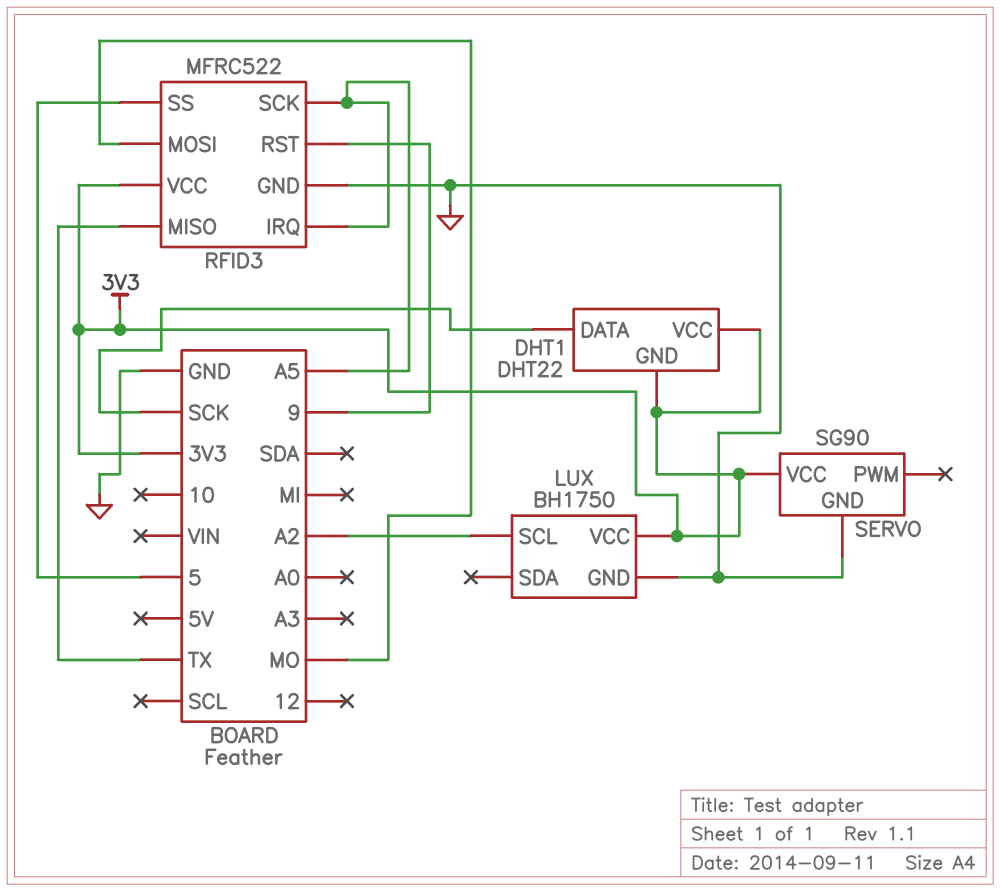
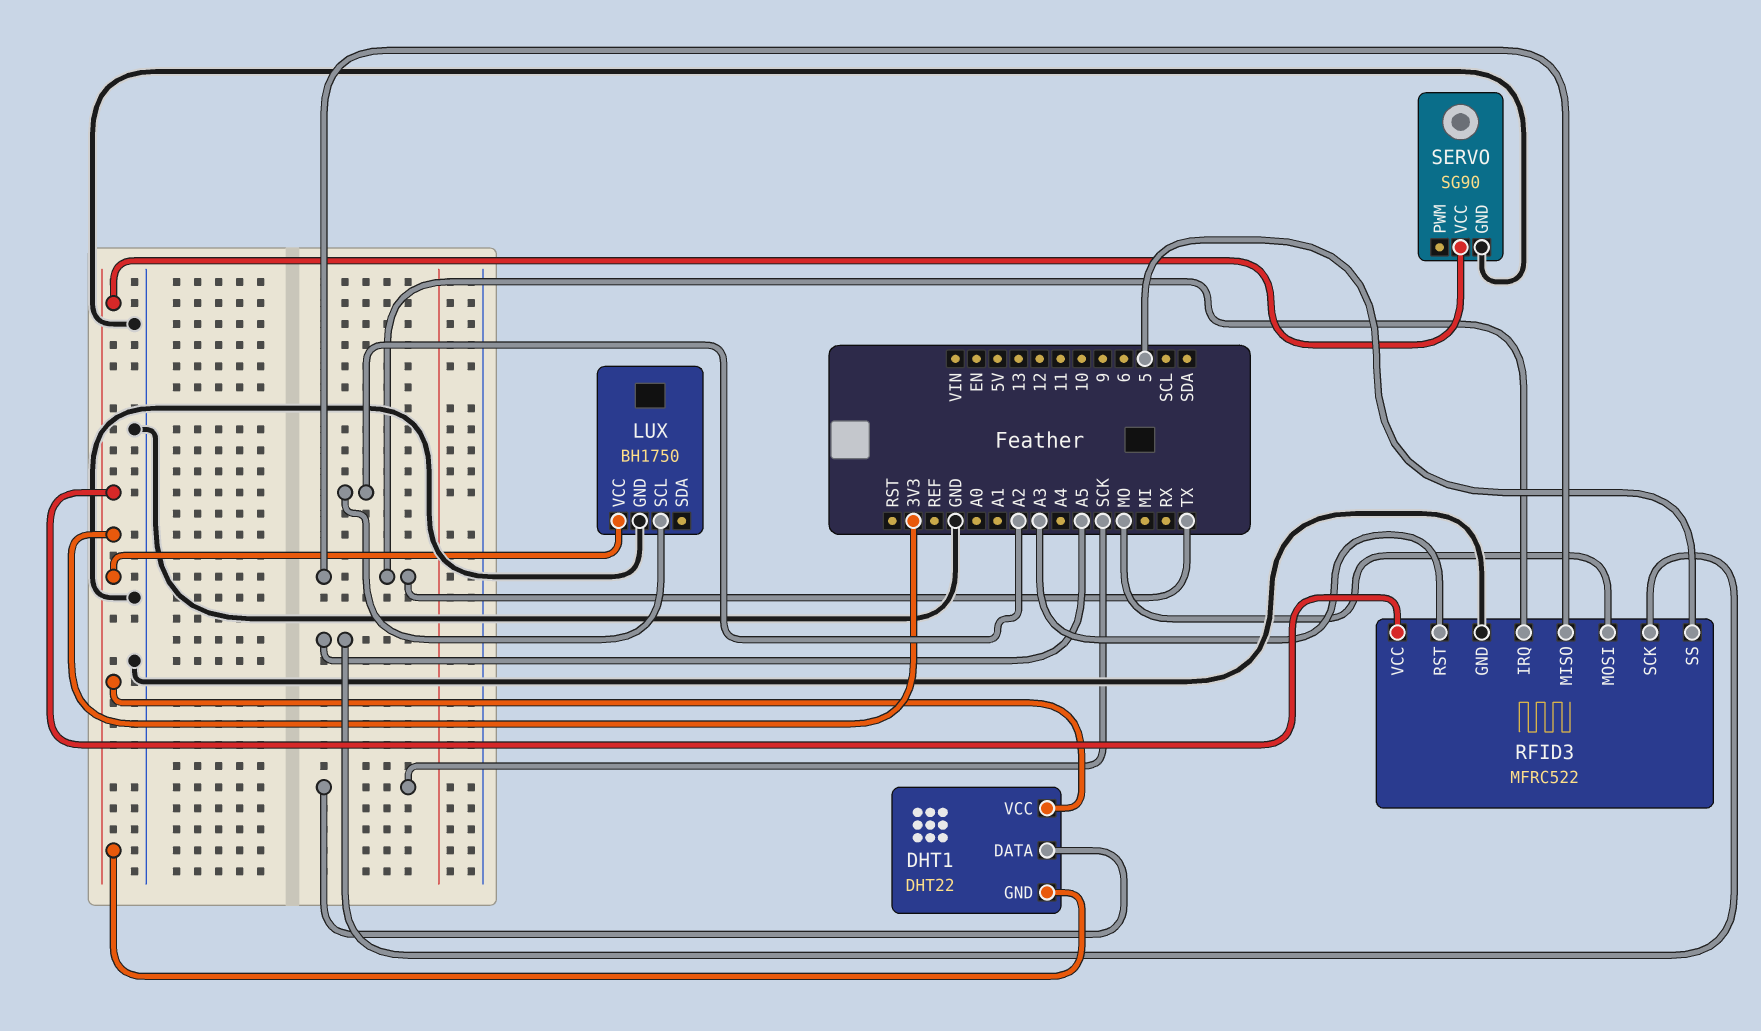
RFID3 pin IRQ: A5 -> TX
RFID3 pin RST: 9 -> A3

